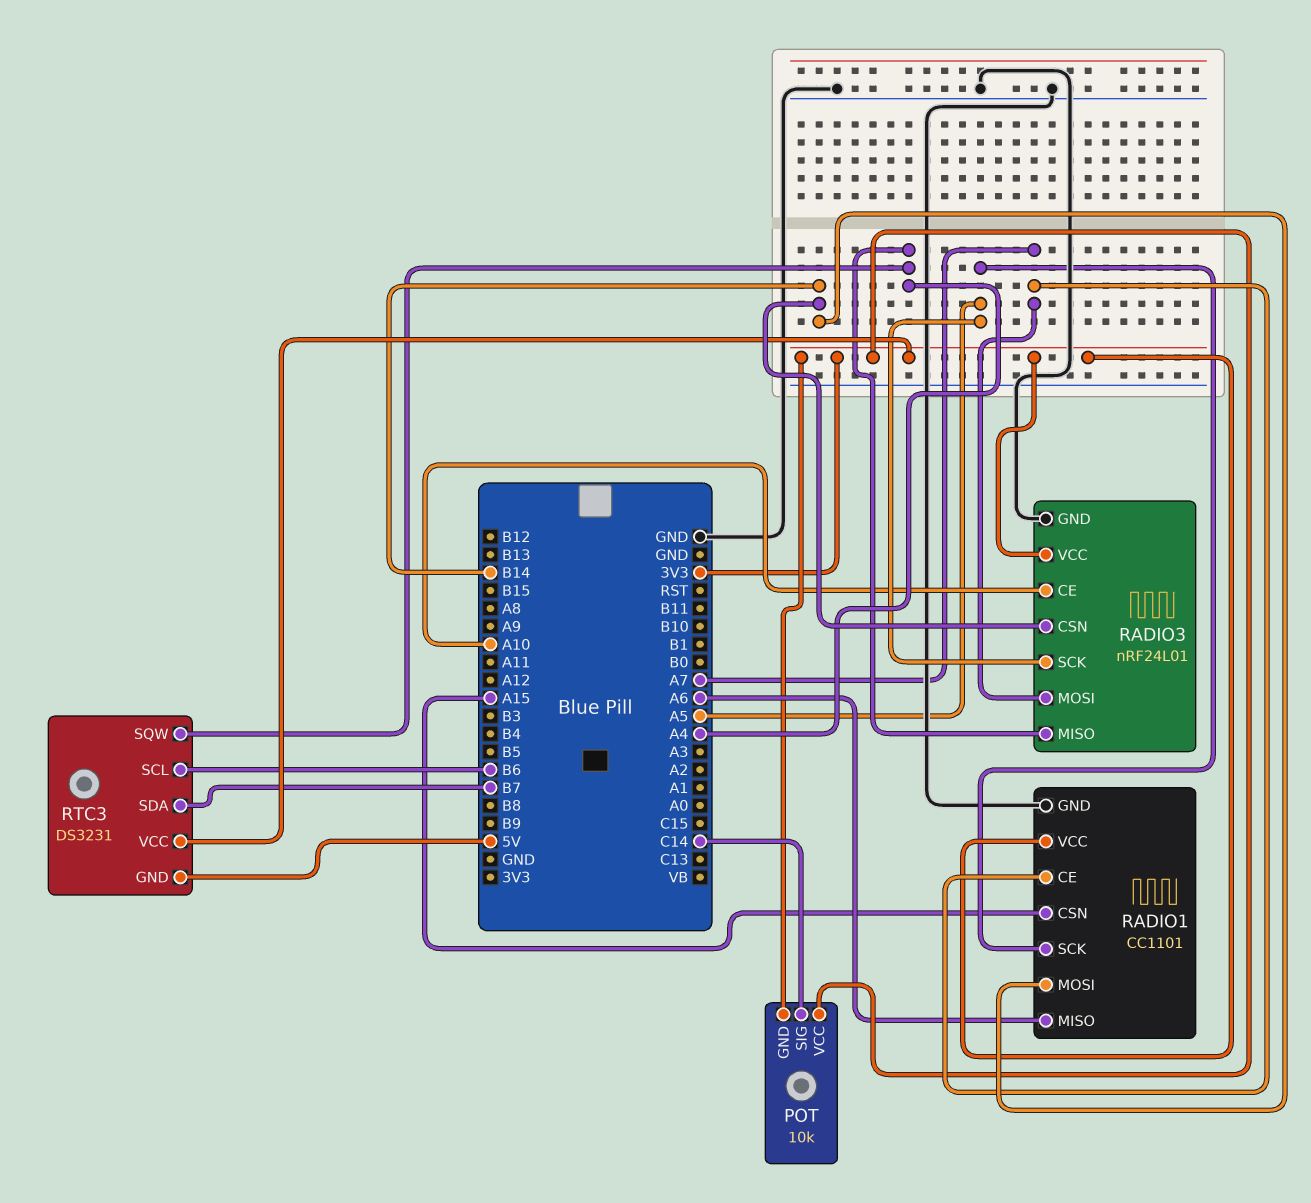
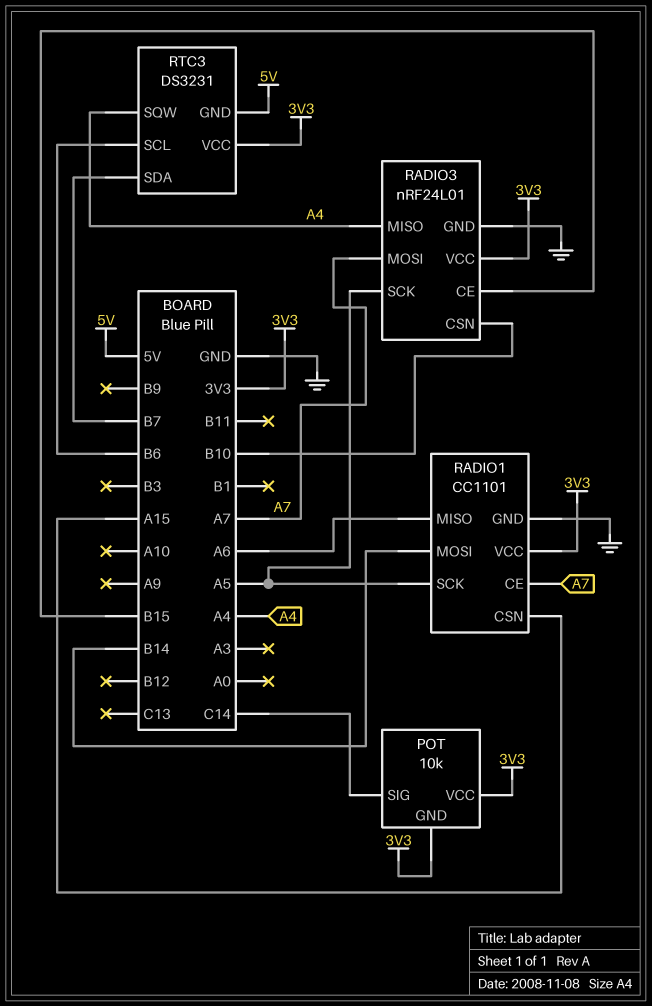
RADIO3 pin CE: A10 -> B15
RADIO3 pin CSN: B14 -> B10

